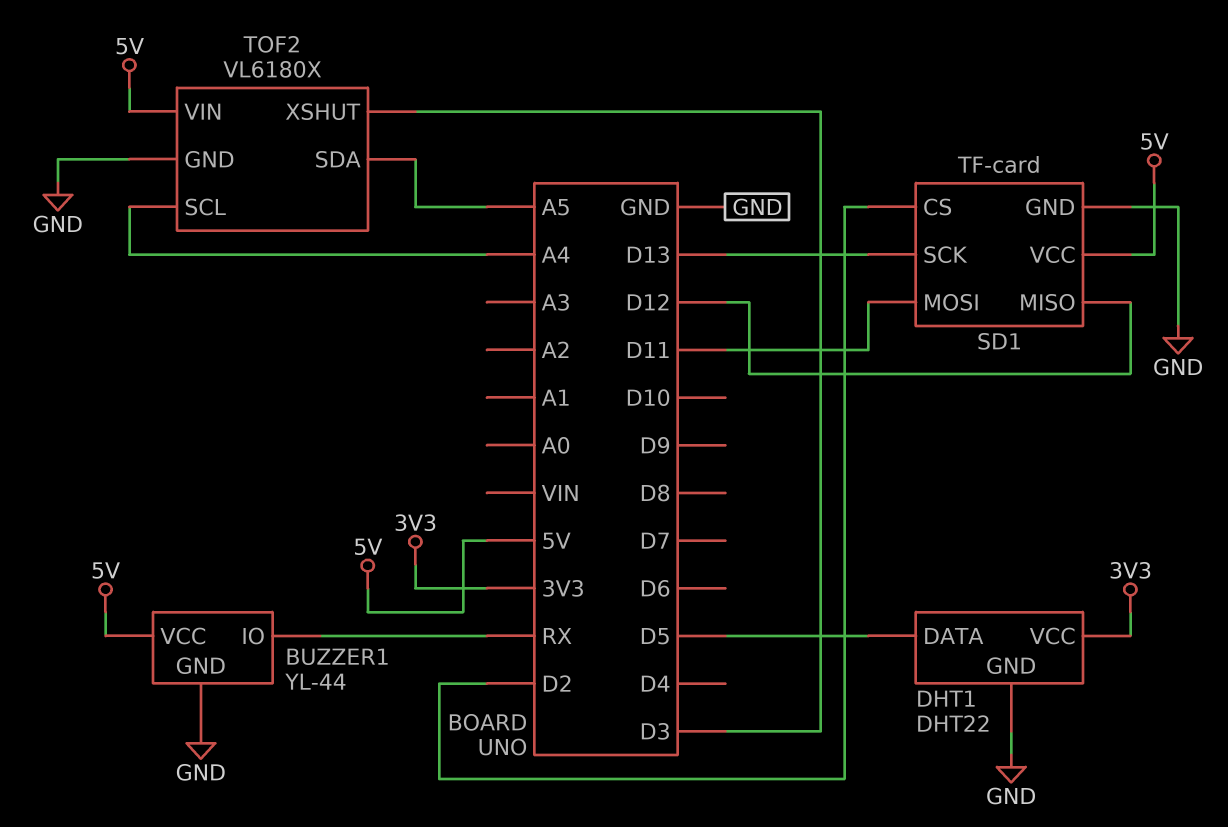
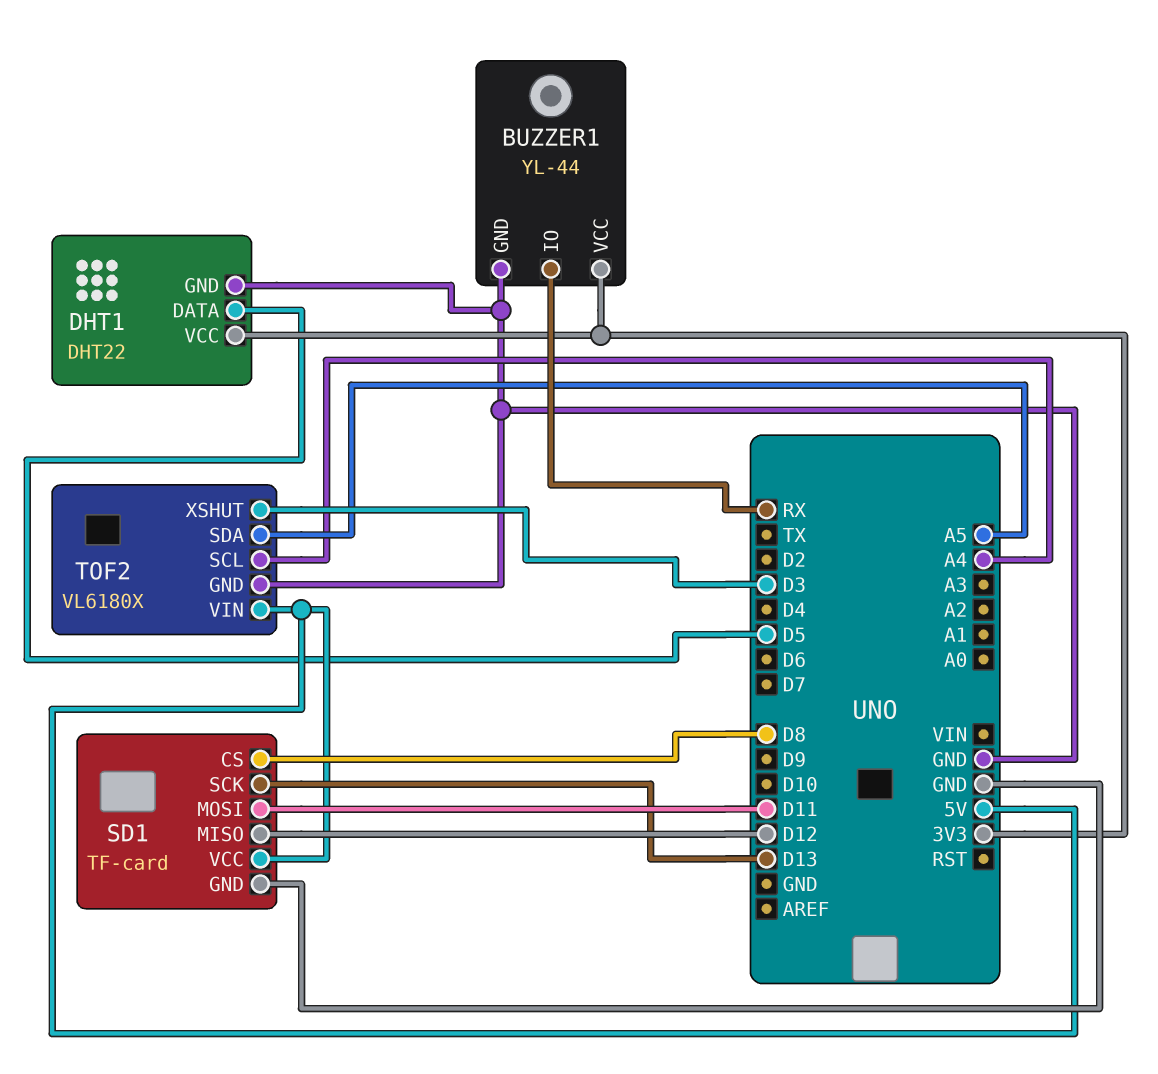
BUZZER1 pin VCC: 5V -> 3V3
SD1 pin CS: D2 -> D8

